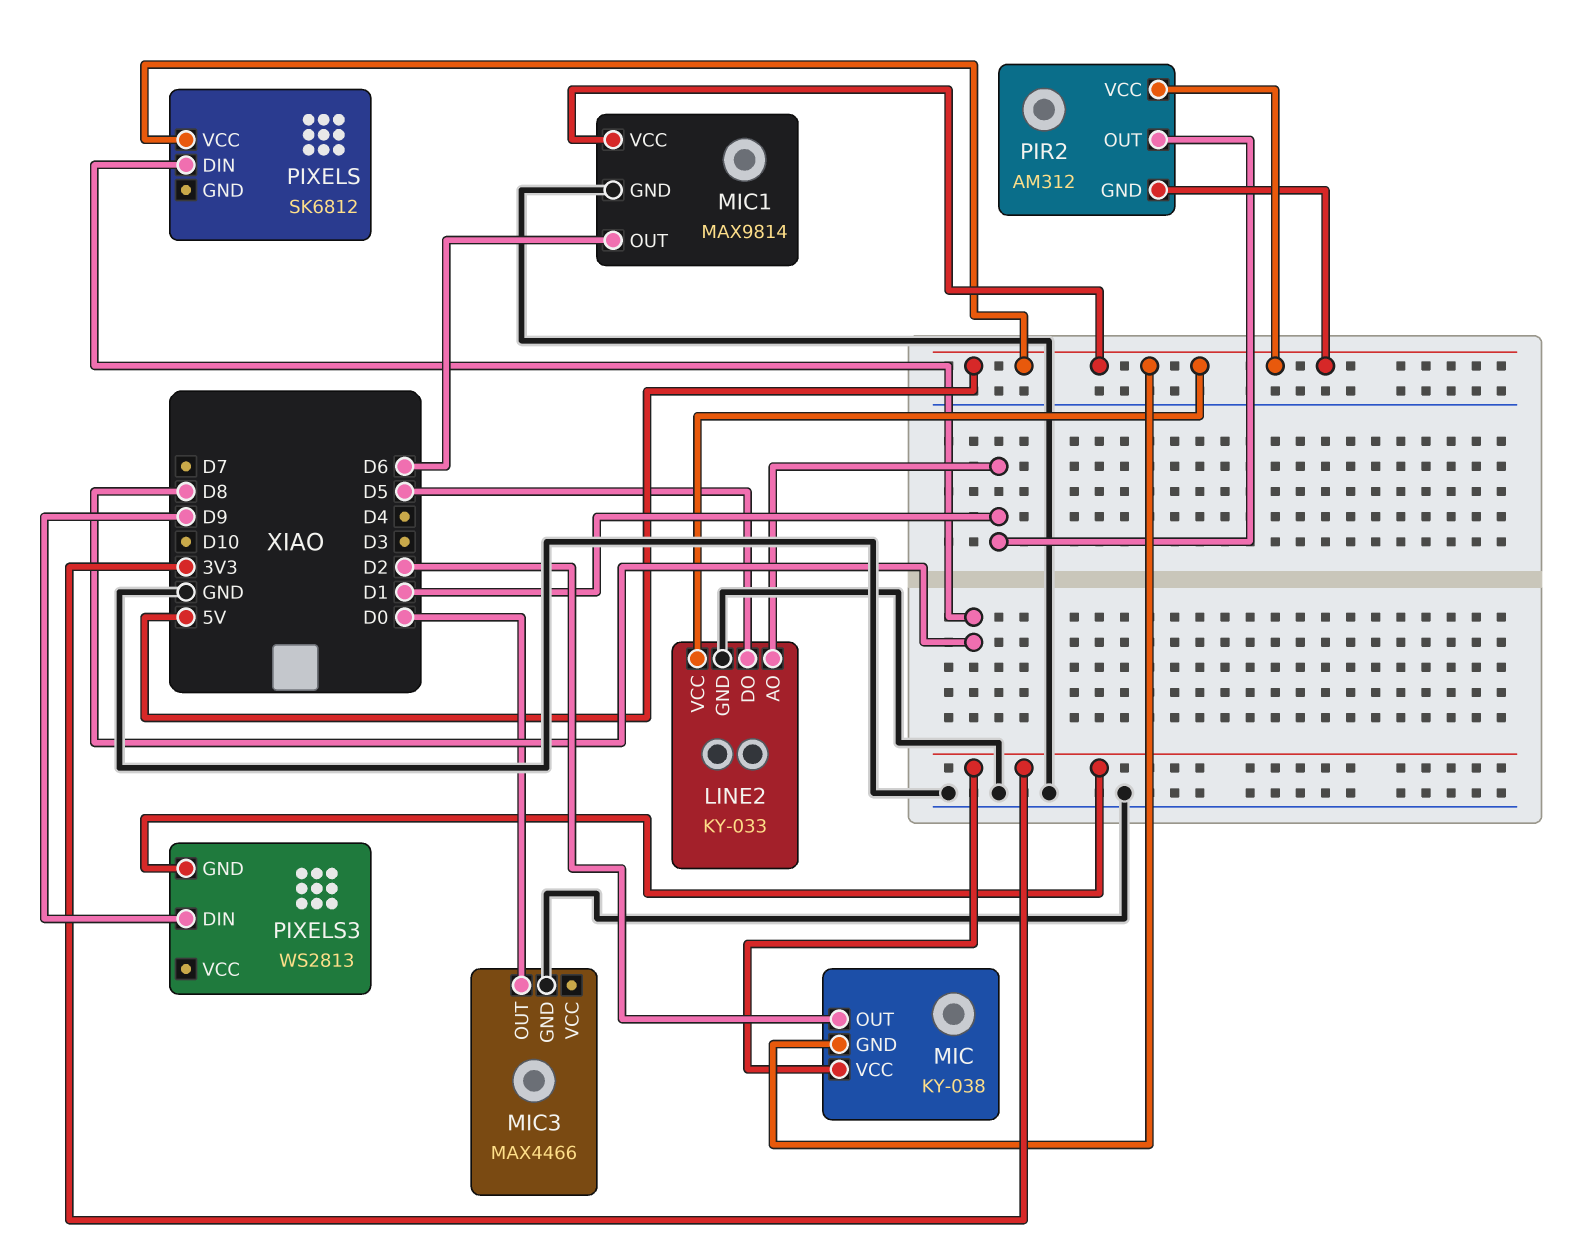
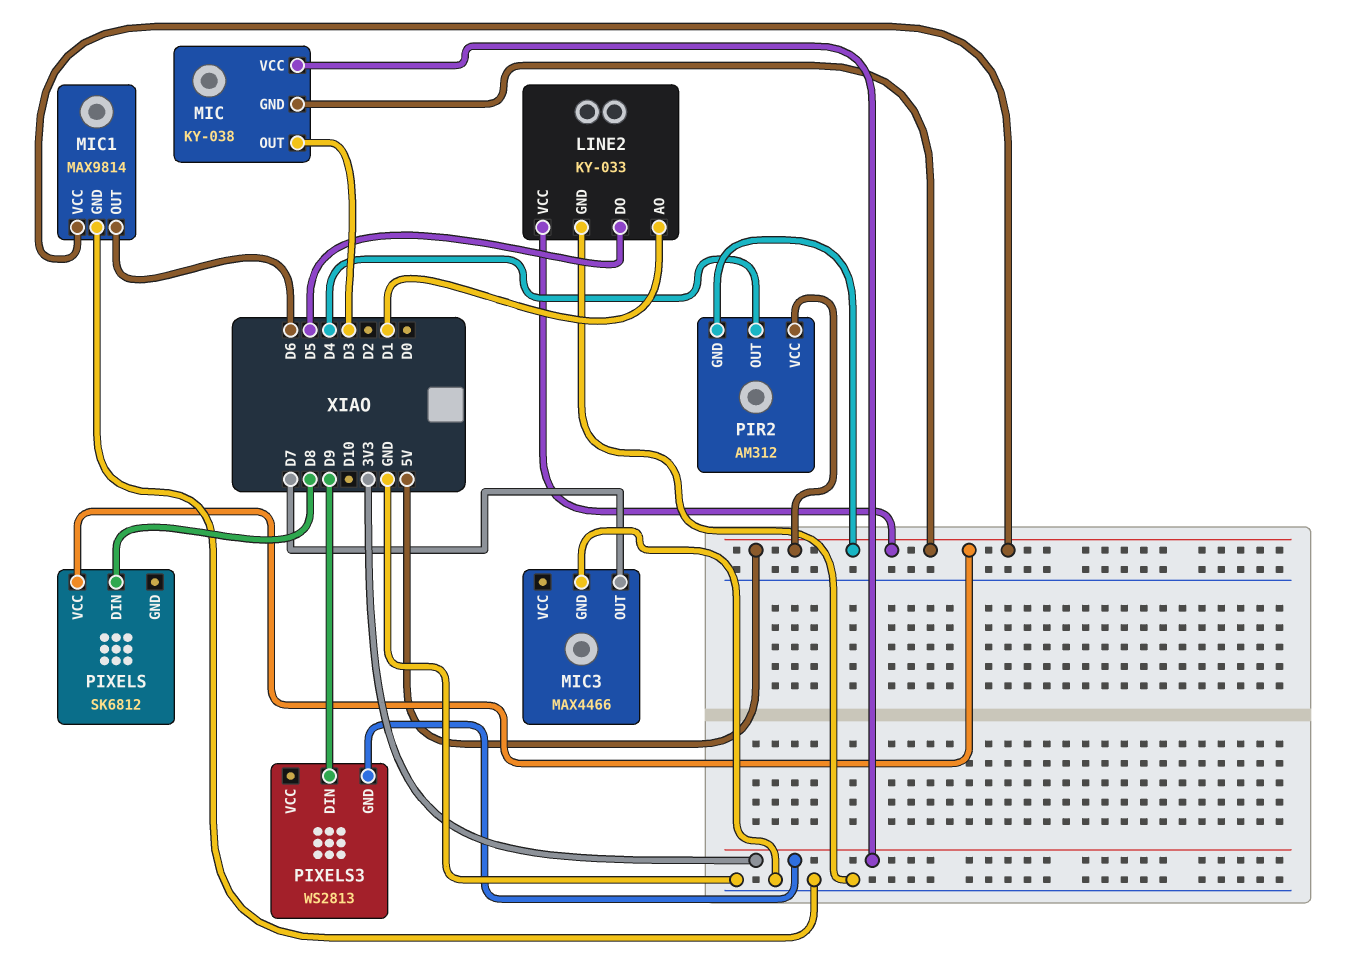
MIC pin OUT: D2 -> D3
MIC3 pin OUT: D0 -> D7
PIR2 pin OUT: D1 -> D4

